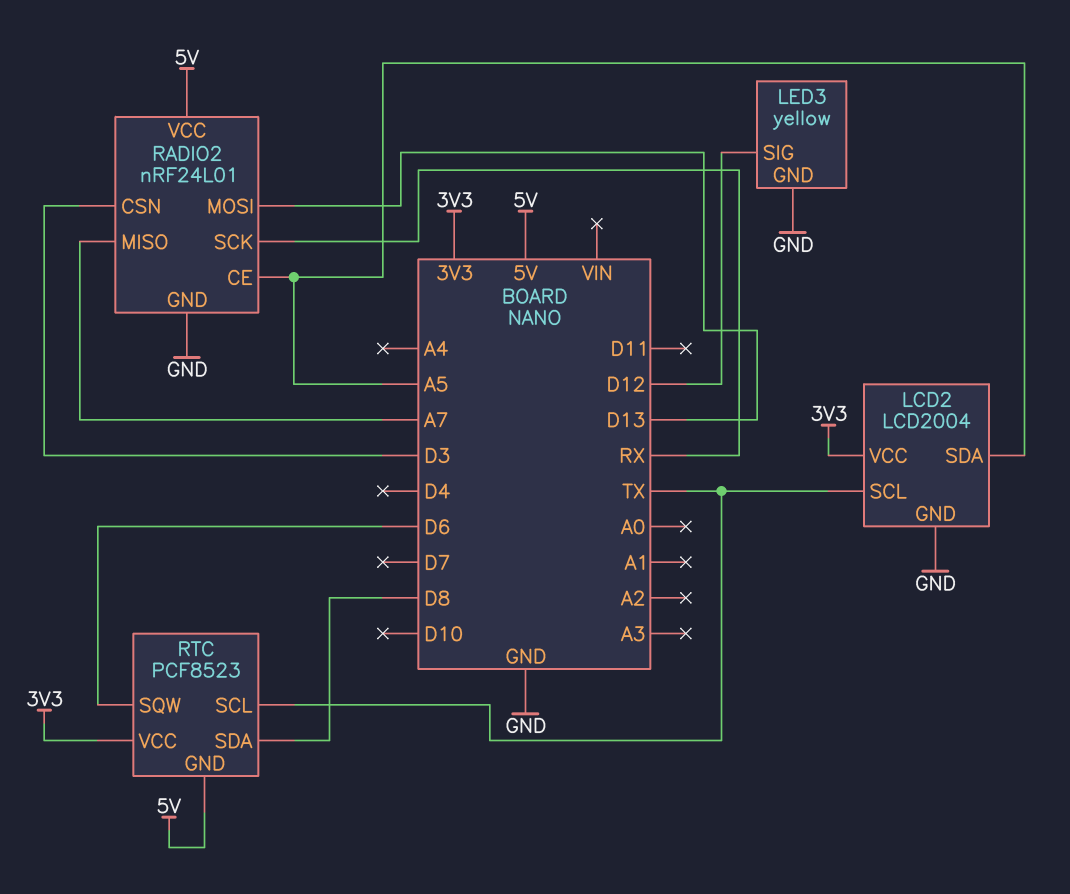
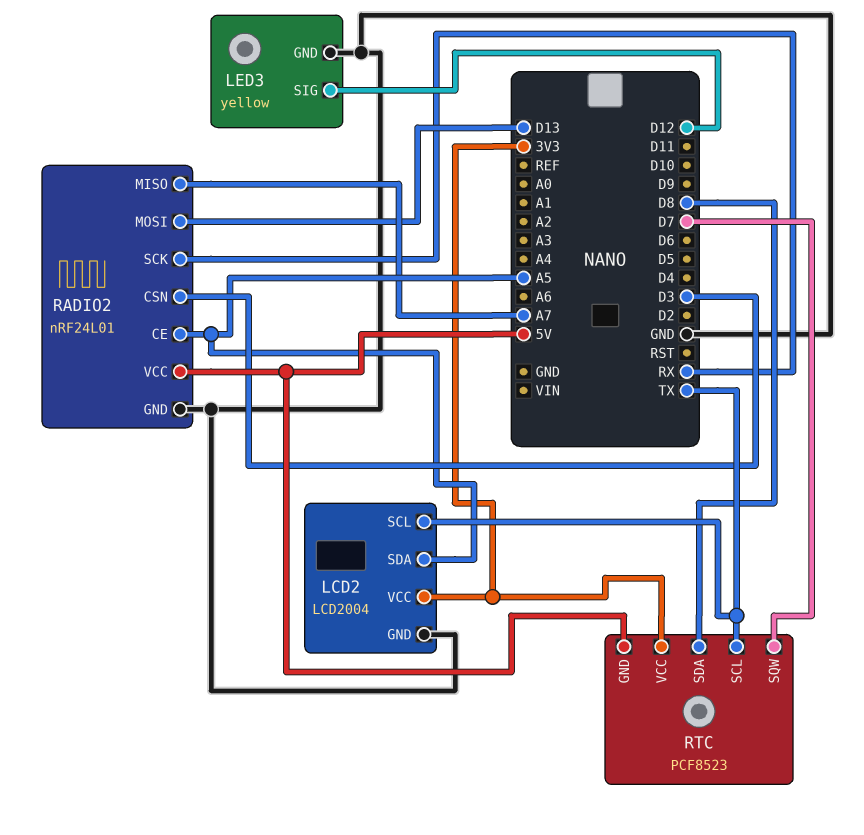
RTC pin SQW: D6 -> D7

